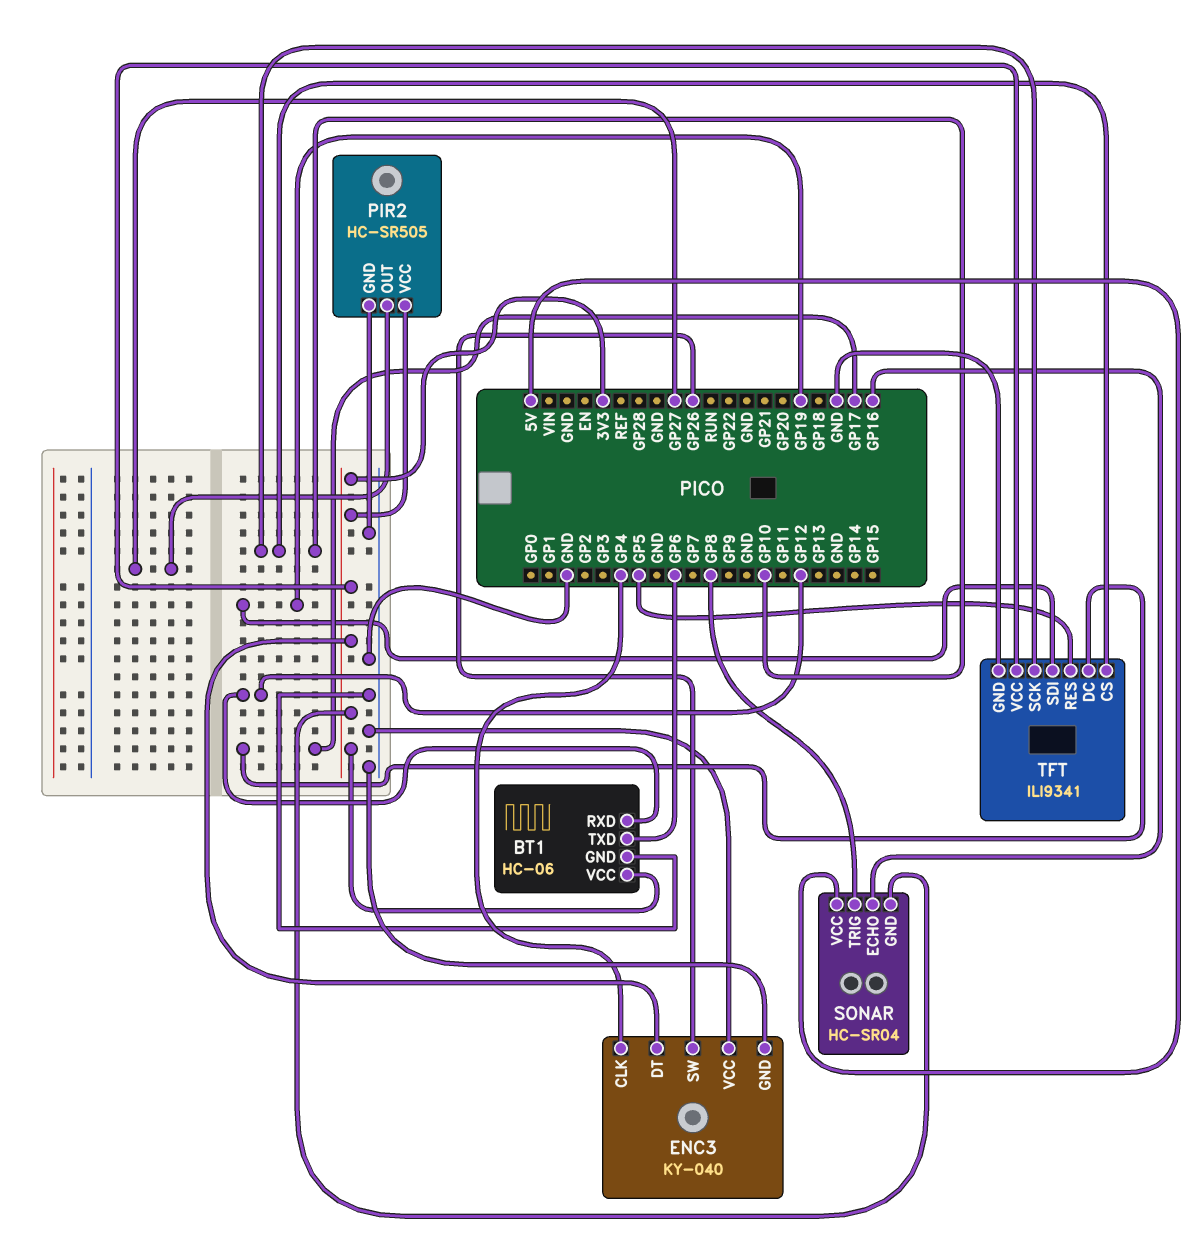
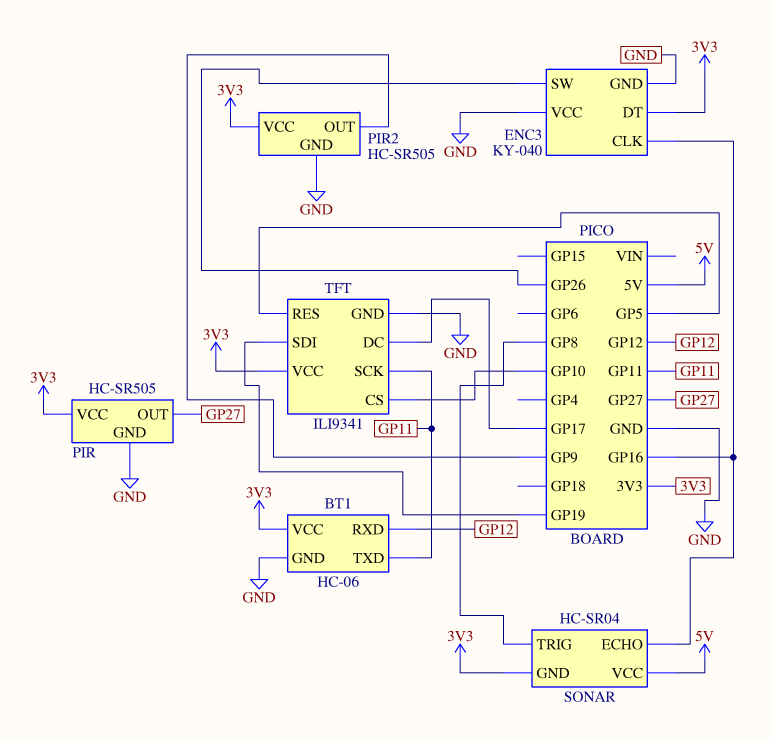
BT1 pin TXD: GP6 -> GP11
ENC3 pin CLK: GP4 -> GP16
PIR: none -> HC-SR505
PIR pin GND: none -> GND
PIR pin OUT: none -> GP27
PIR pin VCC: none -> 3V3
PIR2 pin OUT: GP27 -> GP9
TFT pin SCK: GP10 -> GP11

